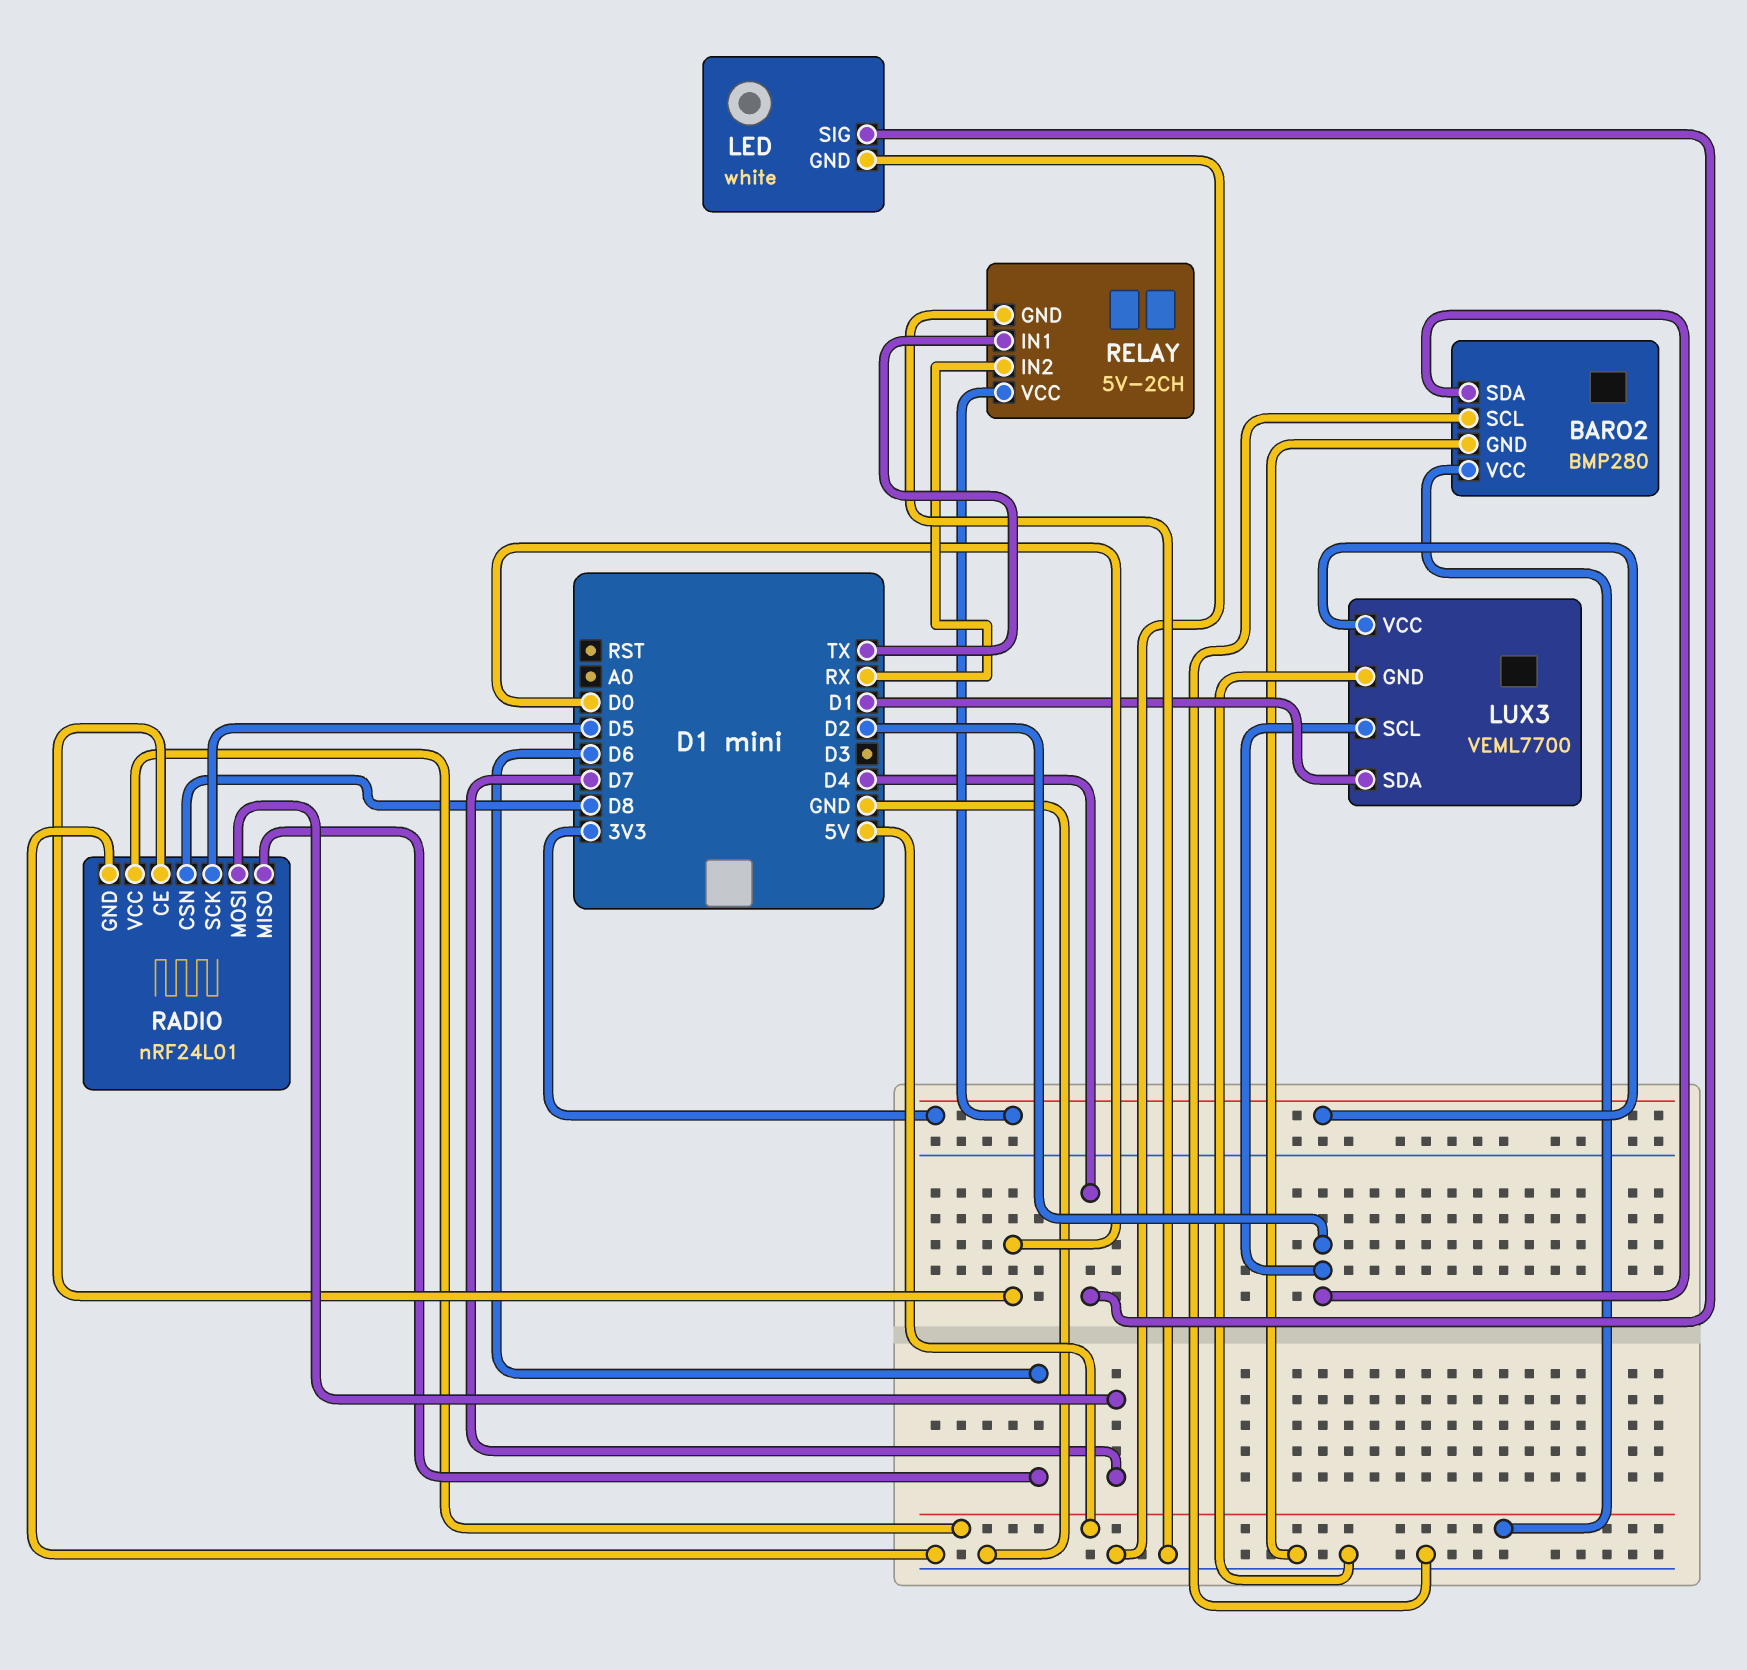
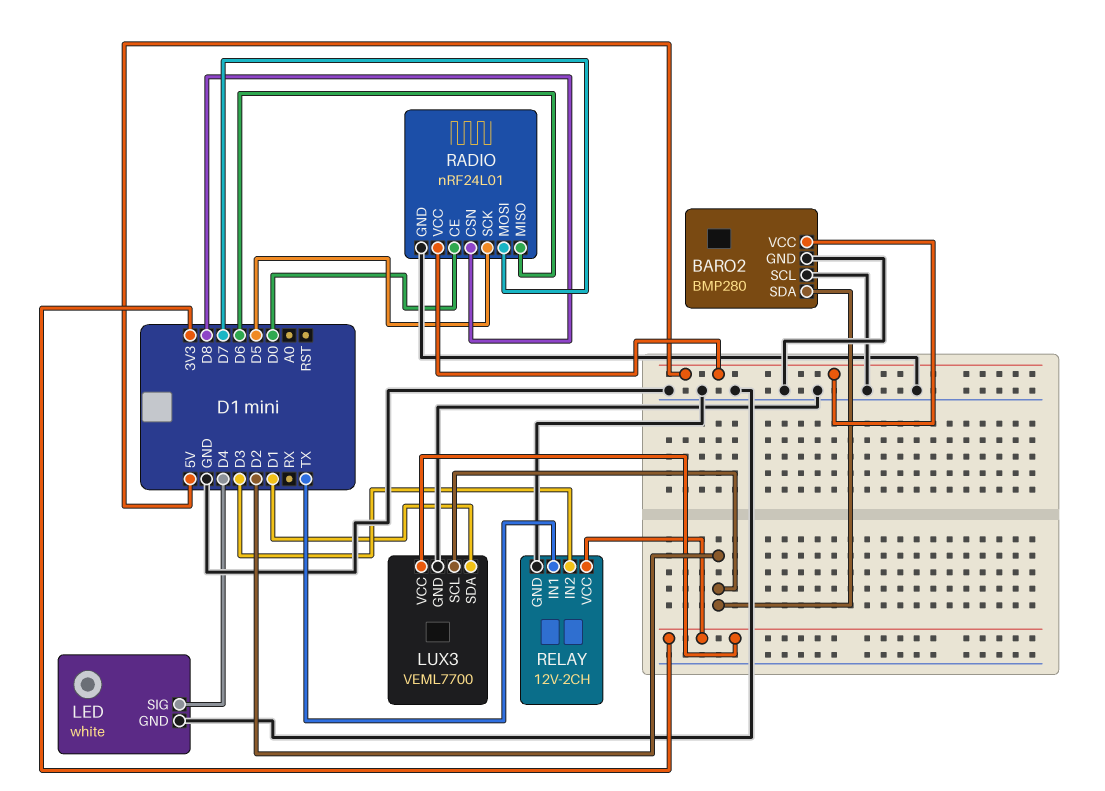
RELAY: 5V-2CH -> 12V-2CH
RELAY pin IN2: RX -> D3

